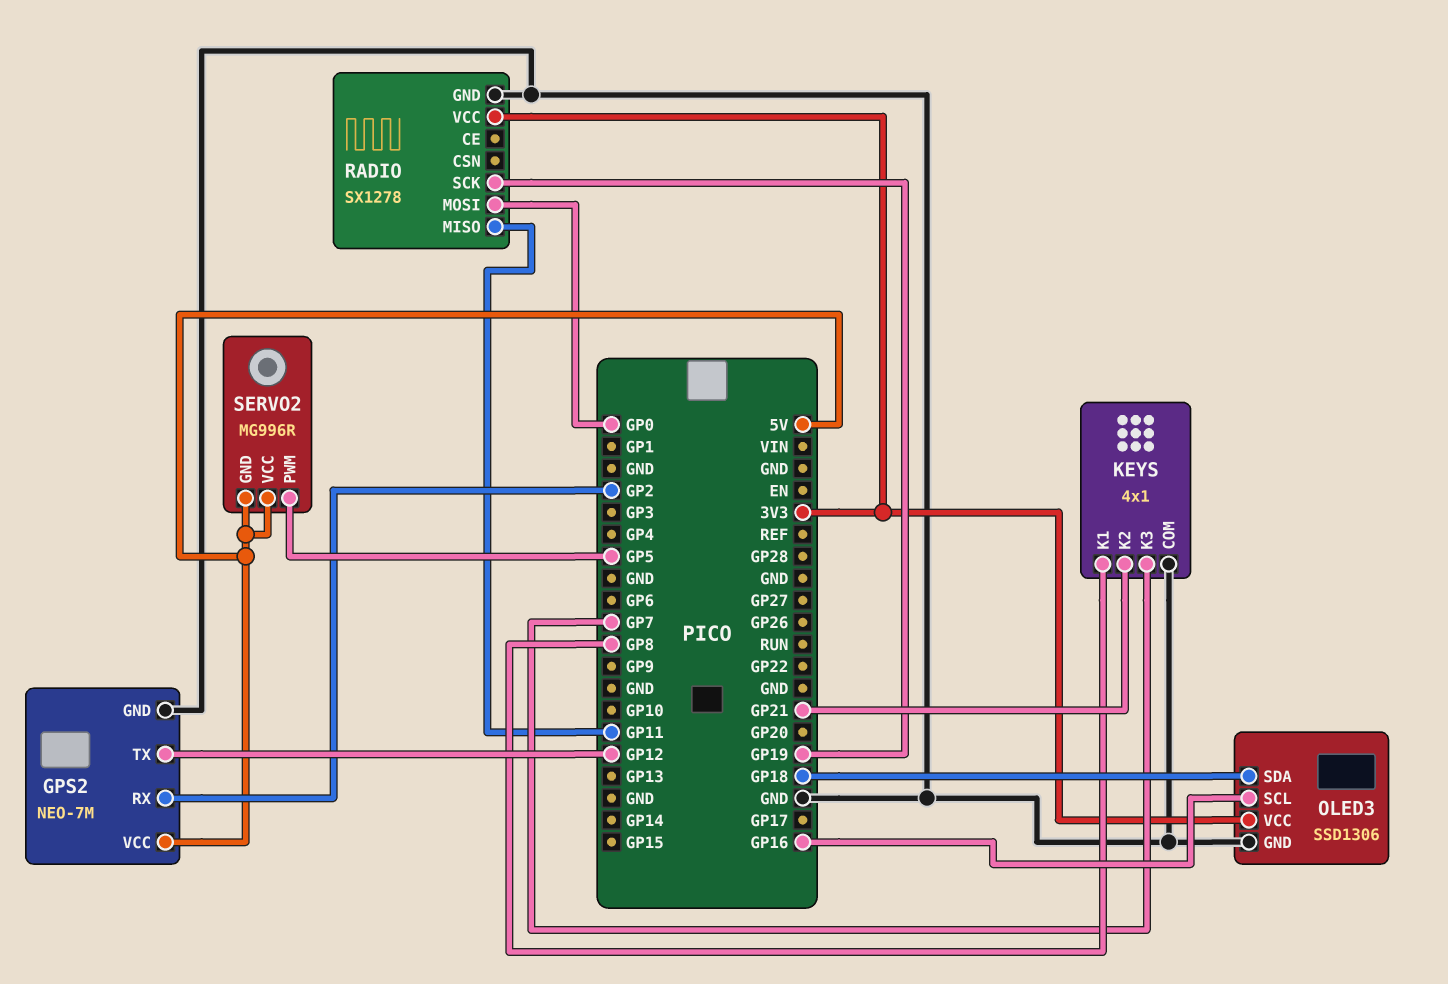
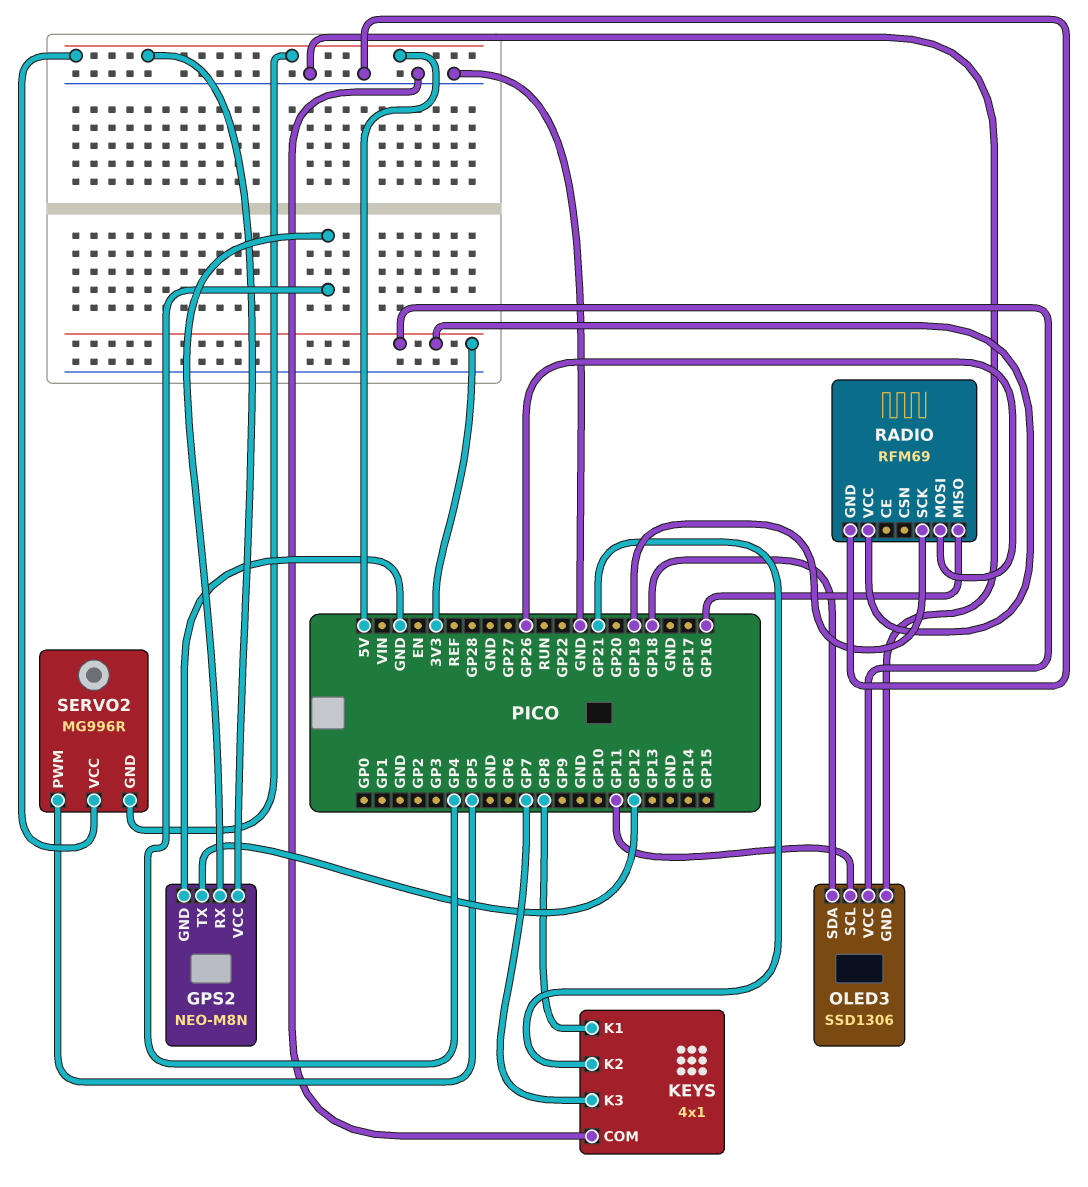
GPS2: NEO-7M -> NEO-M8N
GPS2 pin RX: GP2 -> GP4
OLED3 pin SCL: GP16 -> GP11
RADIO: SX1278 -> RFM69
RADIO pin MISO: GP11 -> GP16
RADIO pin MOSI: GP0 -> GP26

